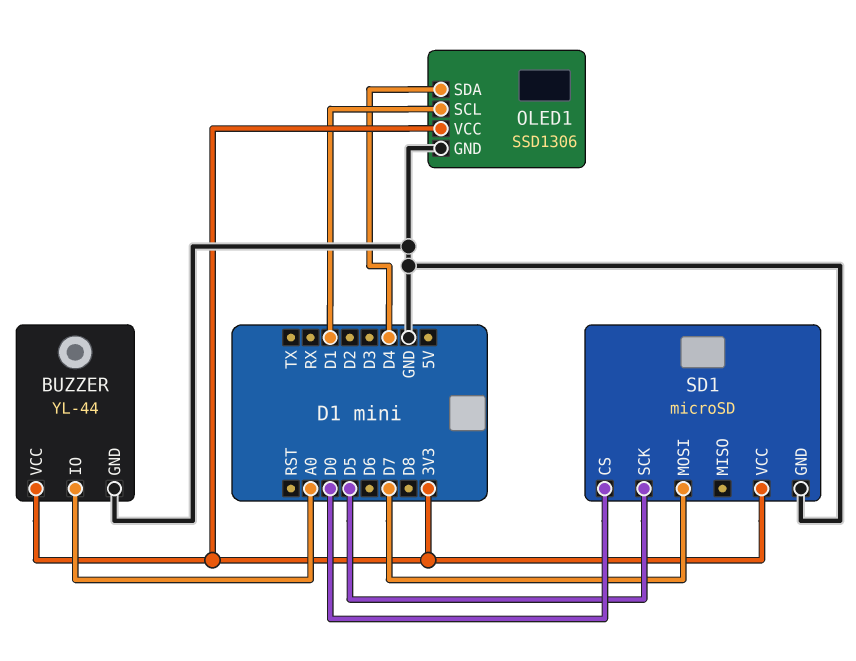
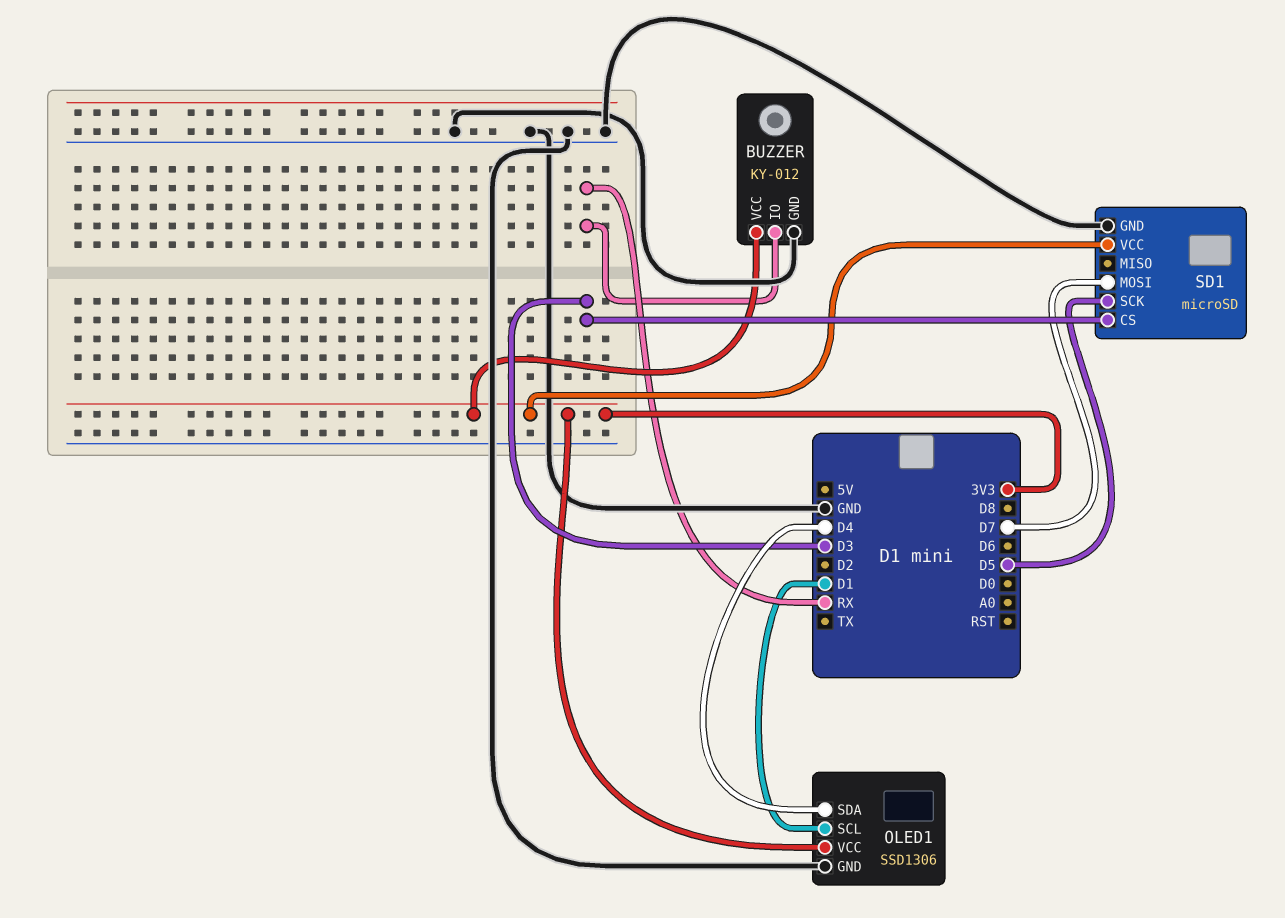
BUZZER: YL-44 -> KY-012
BUZZER pin IO: A0 -> RX
SD1 pin CS: D0 -> D3

